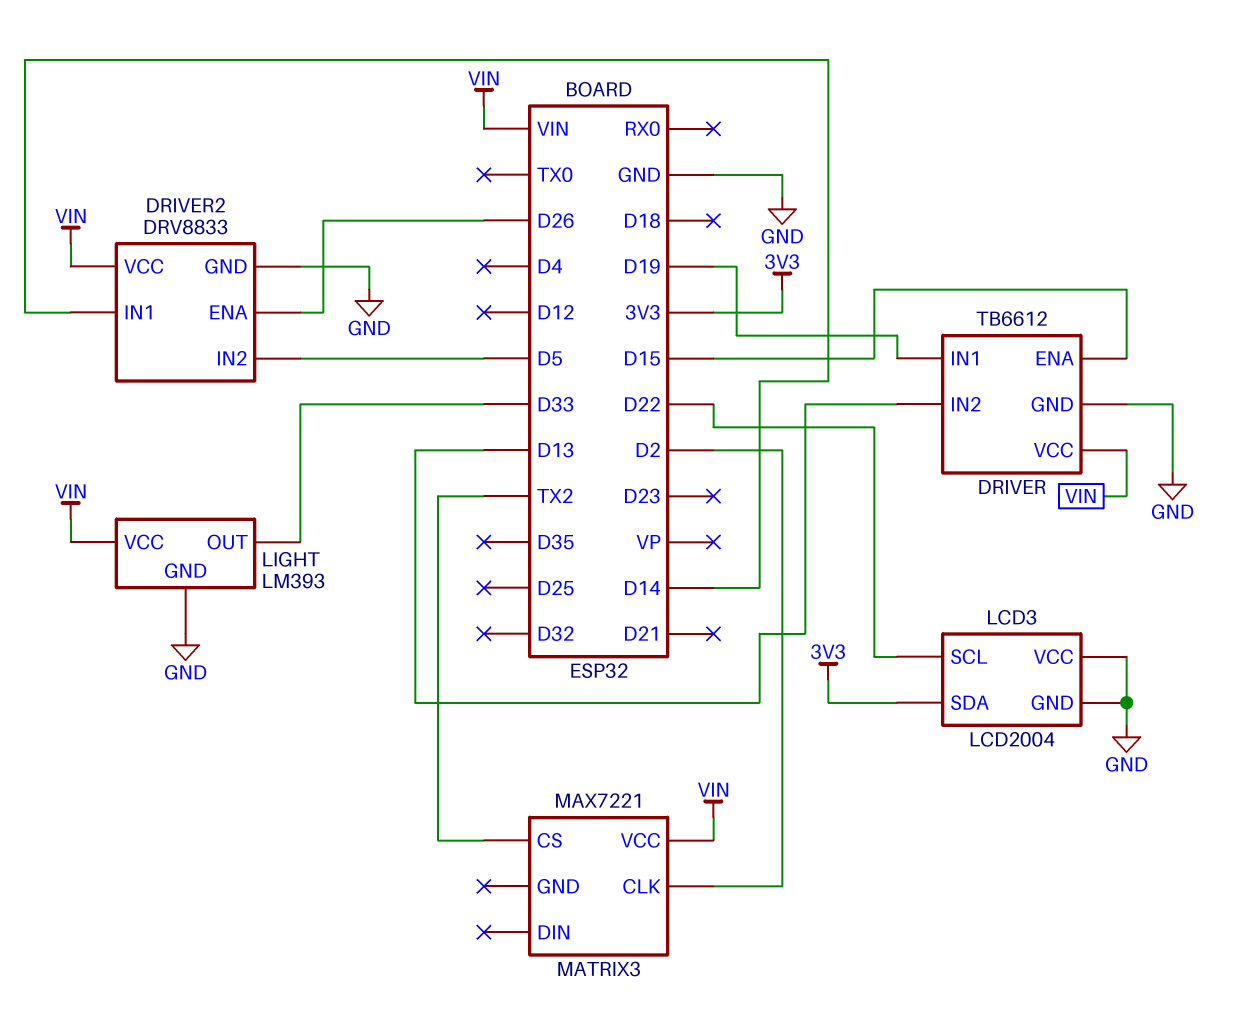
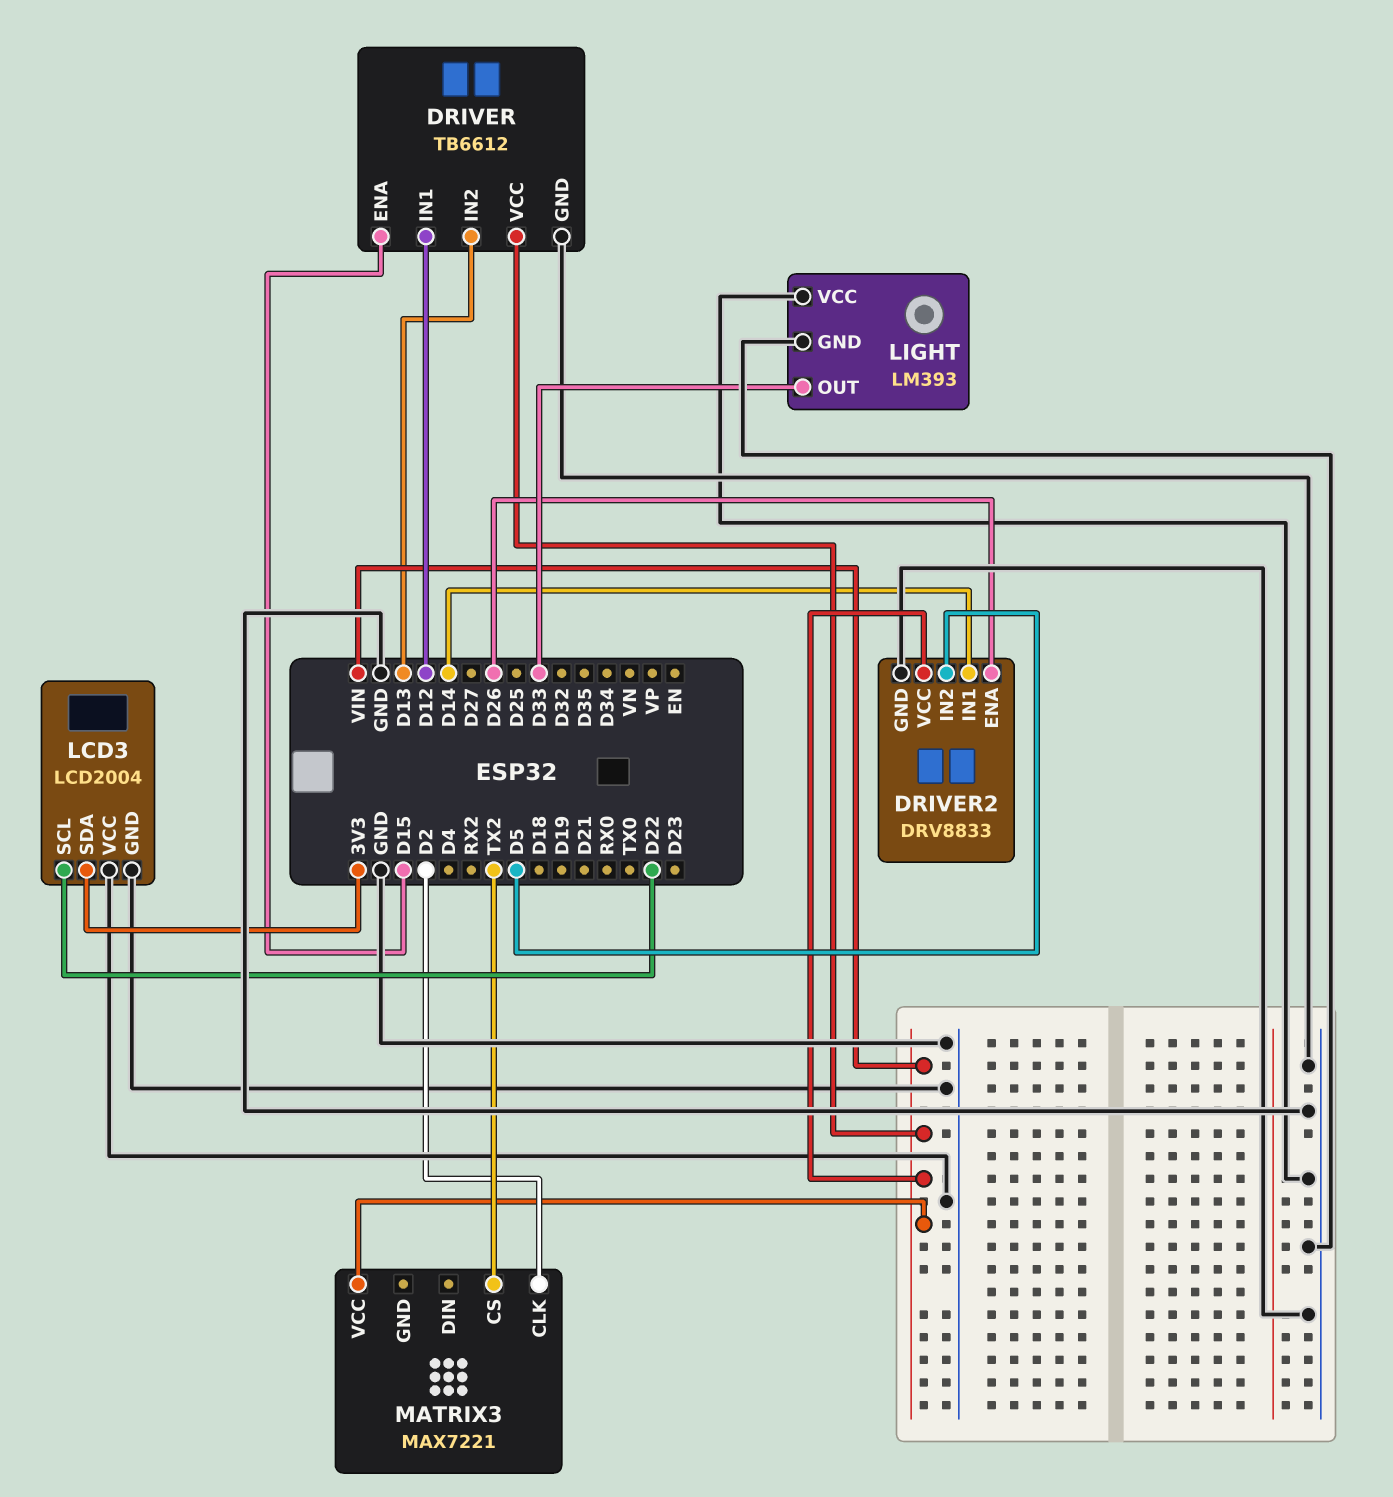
DRIVER pin IN1: D19 -> D12
LIGHT pin VCC: VIN -> GND

